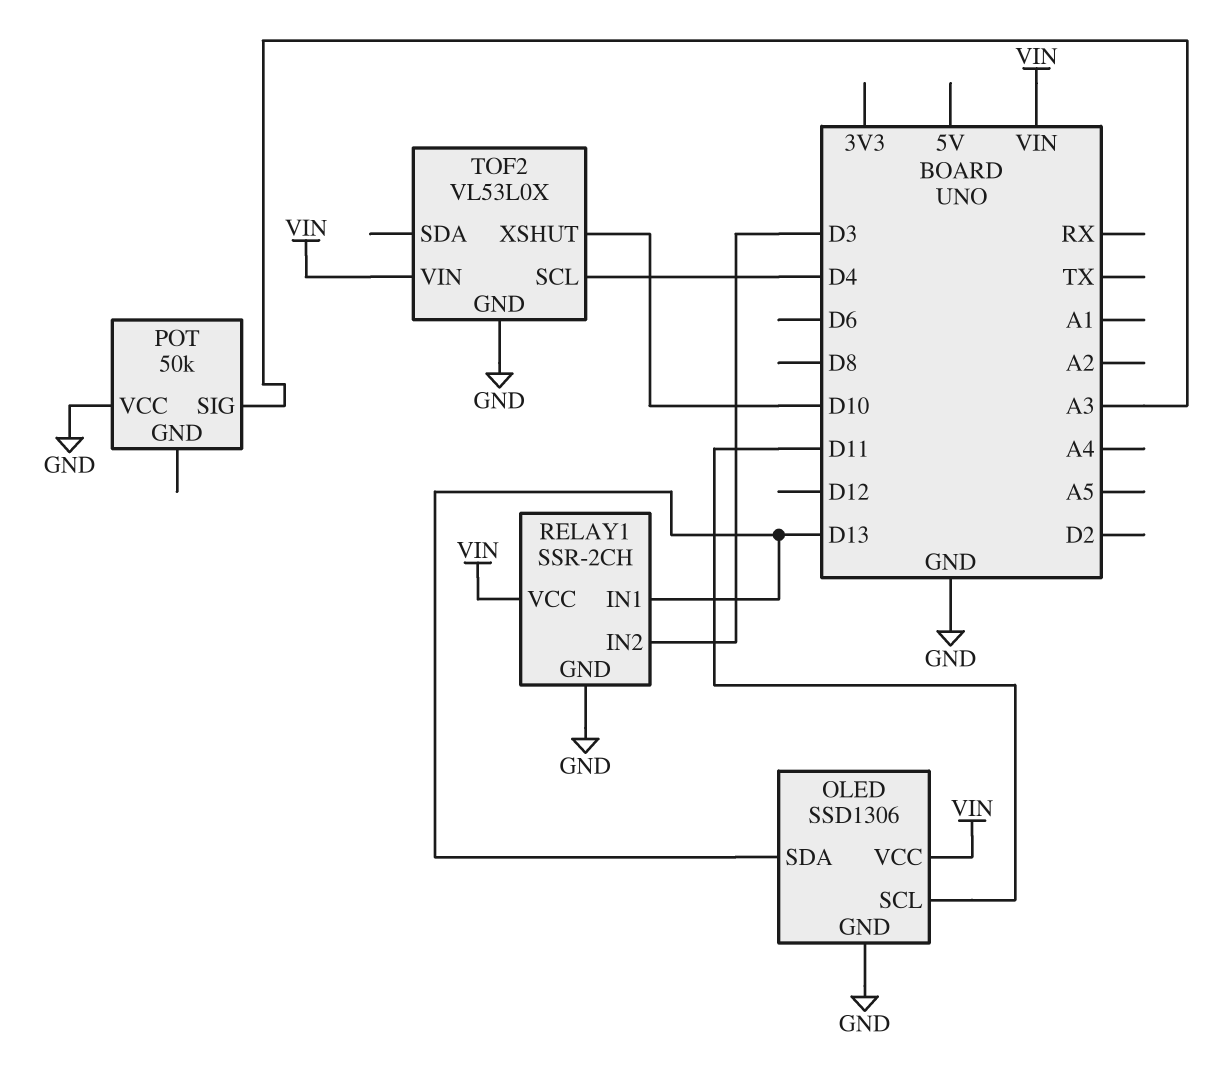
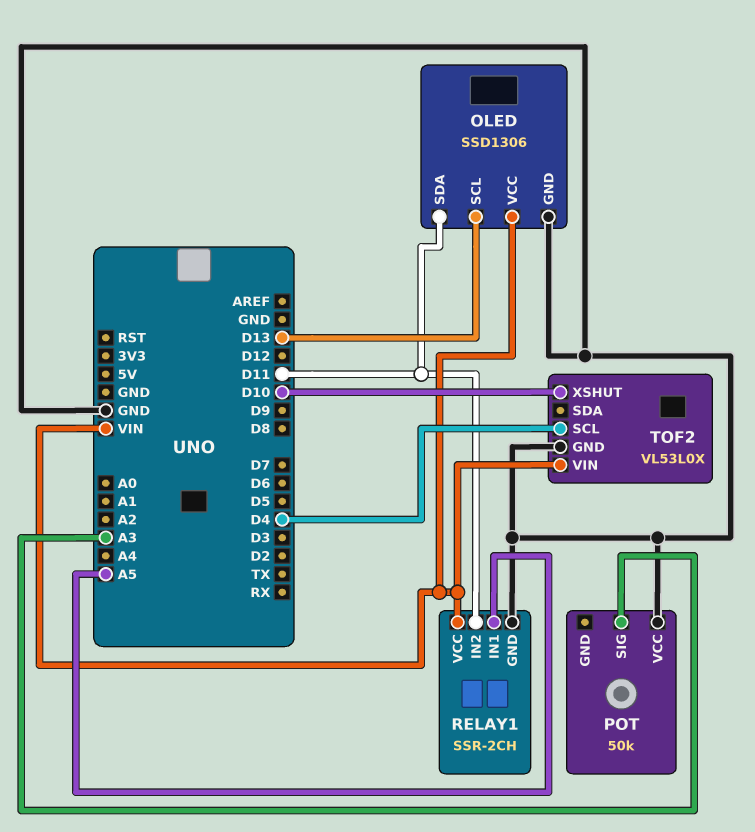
OLED pin SCL: D11 -> D13
OLED pin SDA: D13 -> D11
RELAY1 pin IN1: D13 -> A5
RELAY1 pin IN2: D3 -> D11

